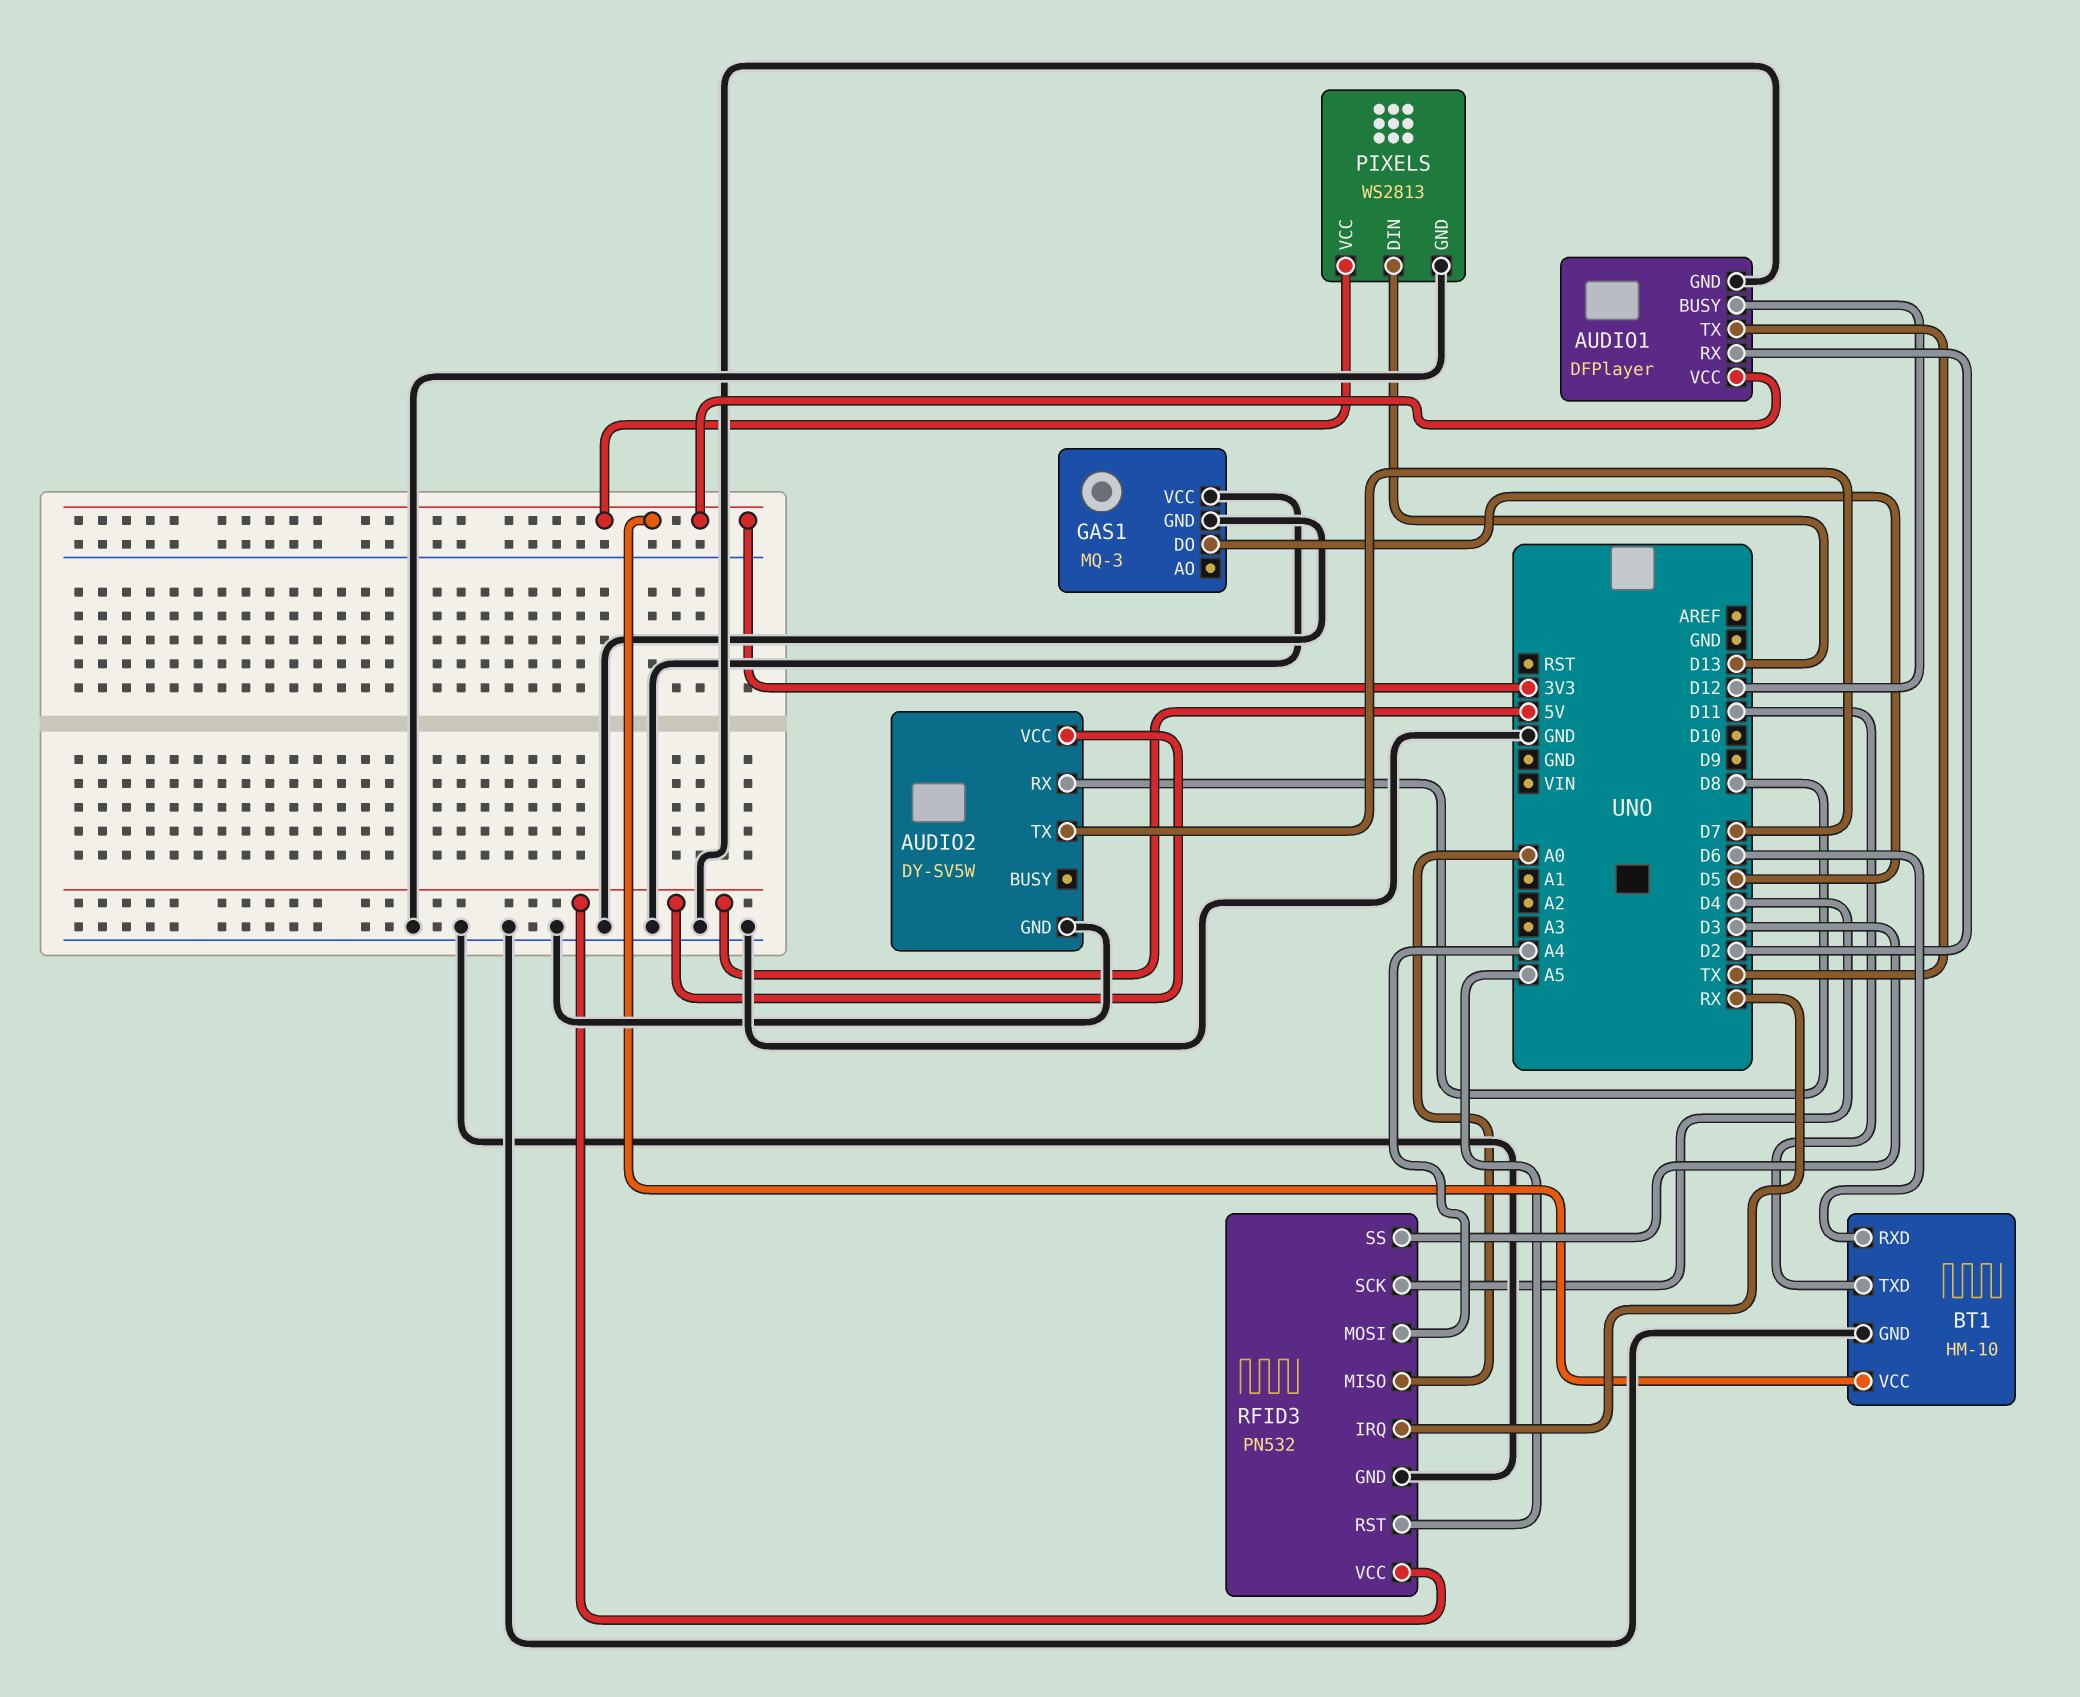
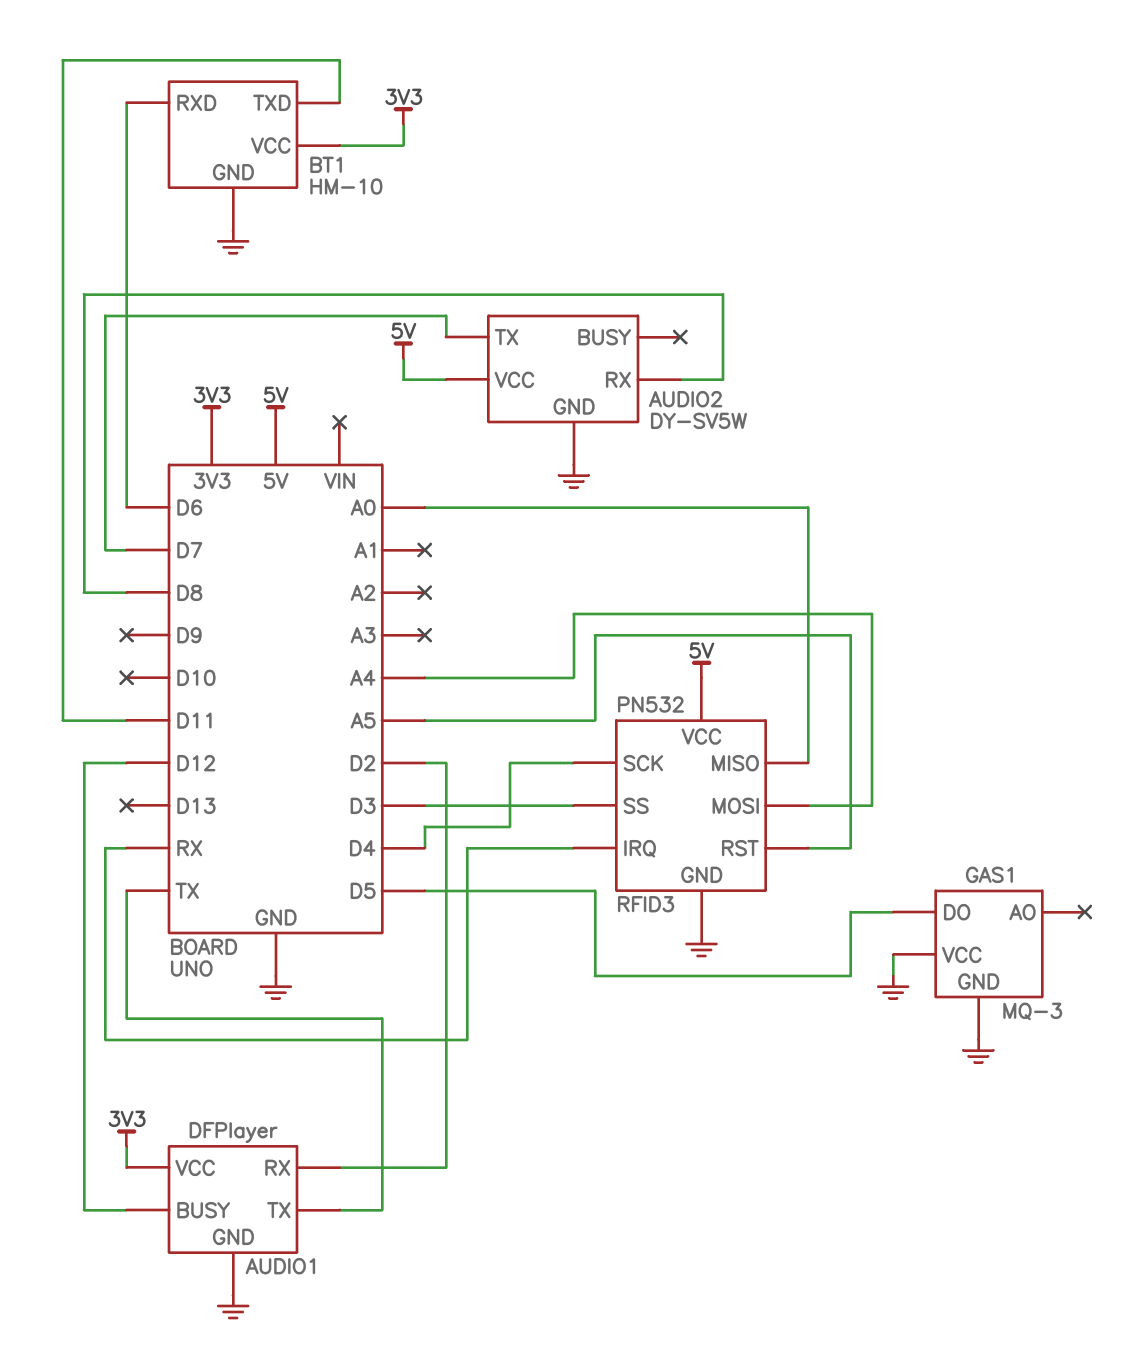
PIXELS: WS2813 -> none
PIXELS pin DIN: D13 -> none
PIXELS pin GND: GND -> none
PIXELS pin VCC: 3V3 -> none

